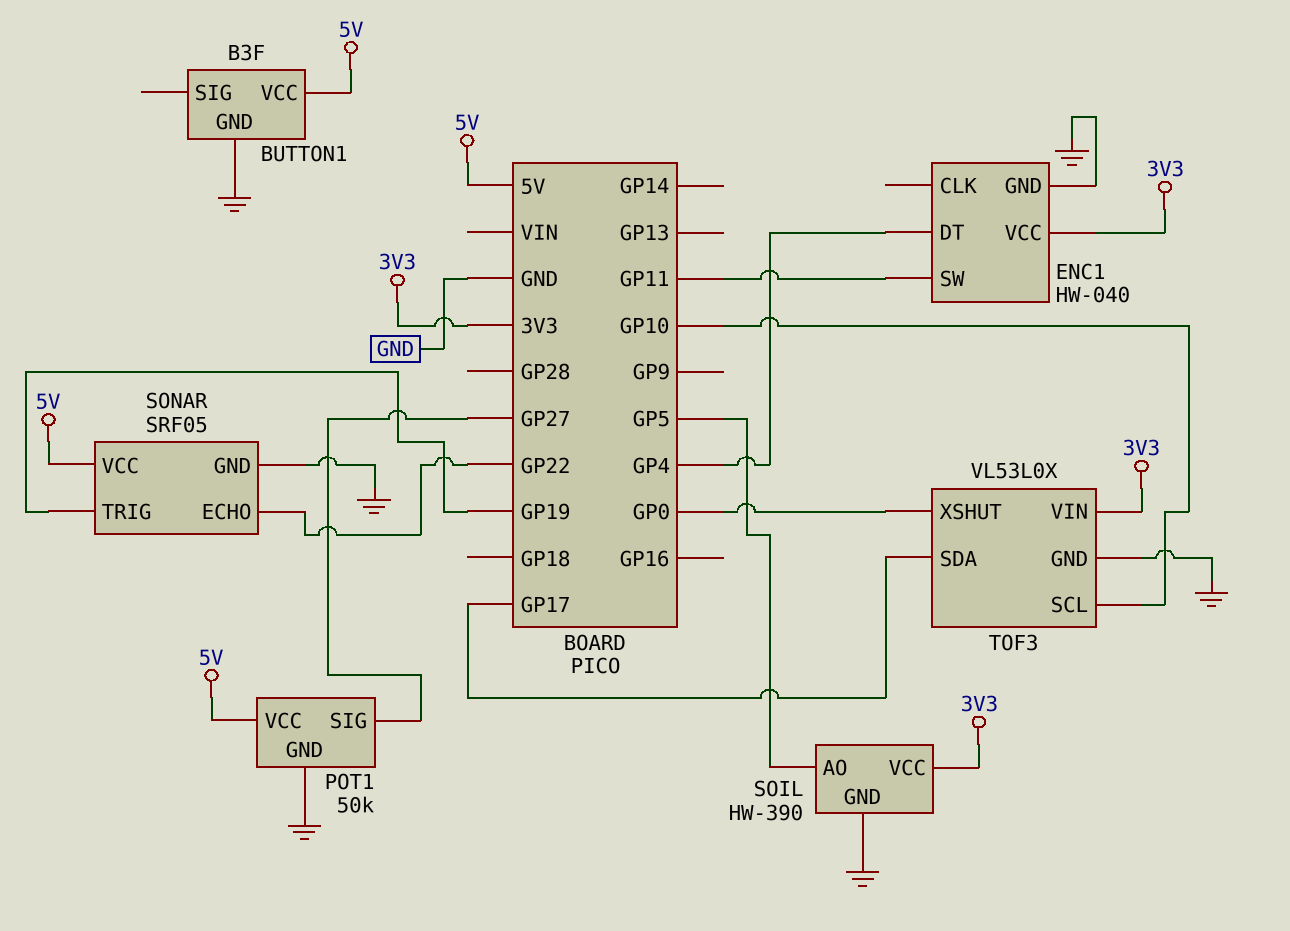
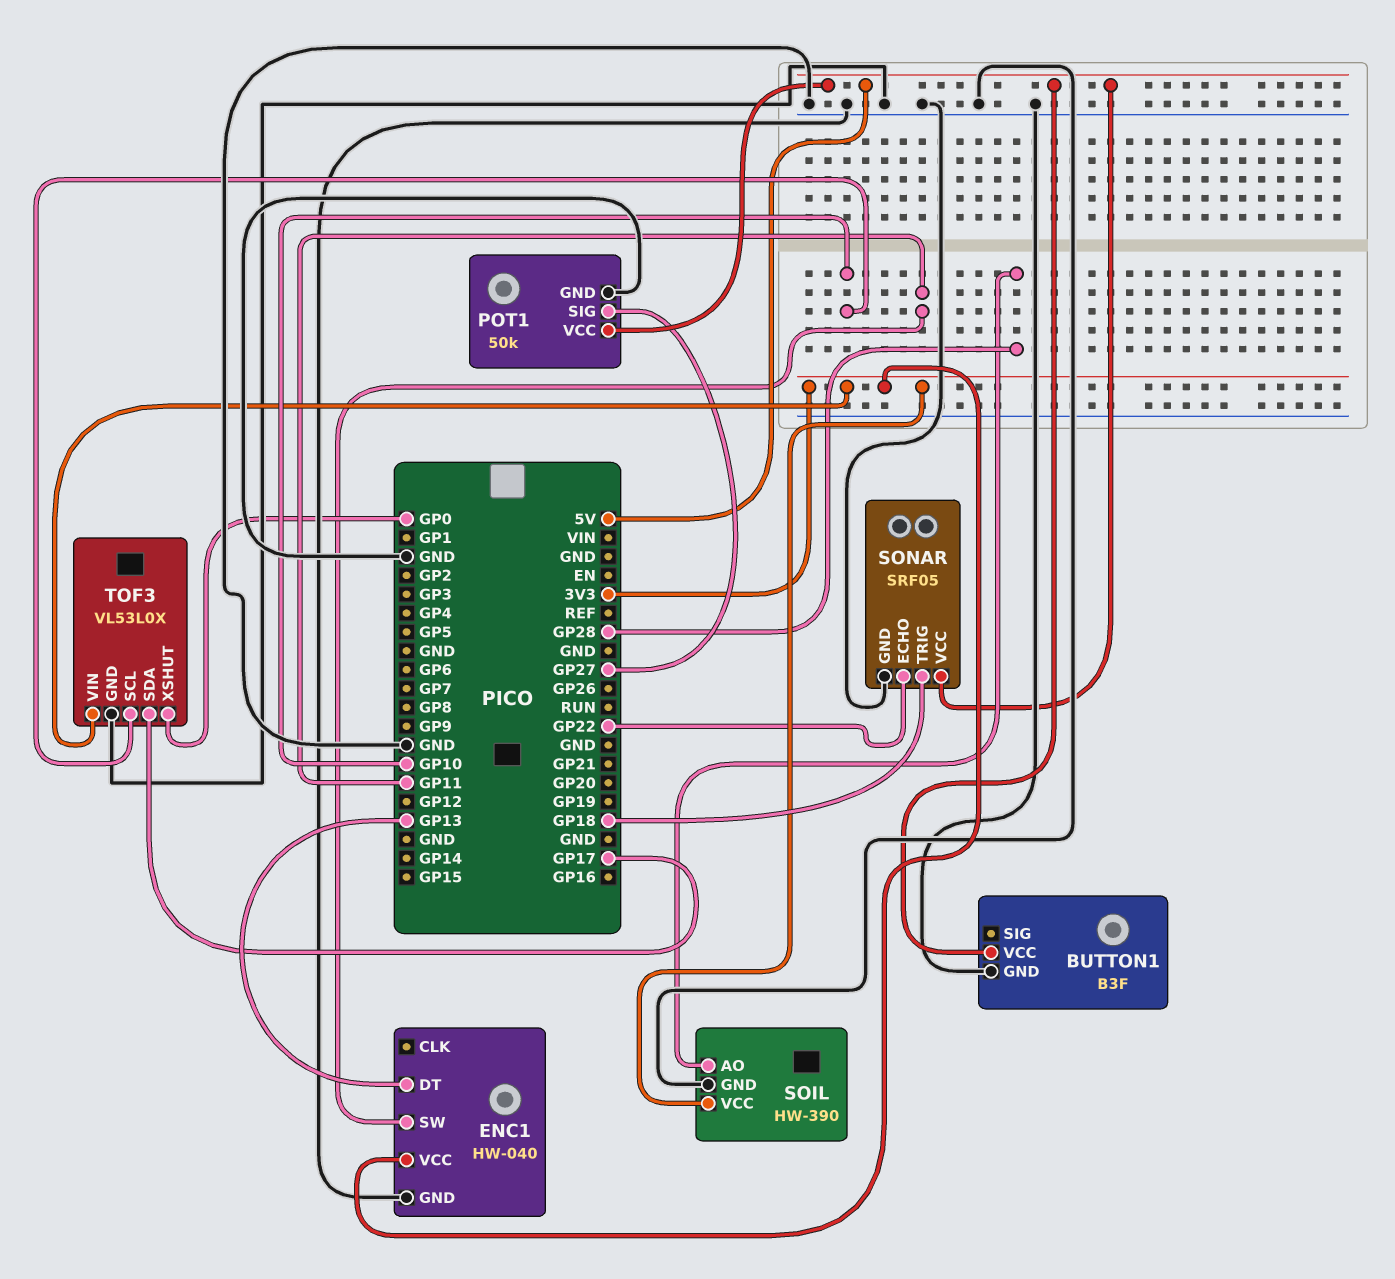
ENC1 pin DT: GP4 -> GP13
SOIL pin AO: GP5 -> GP28
SONAR pin TRIG: GP19 -> GP18

